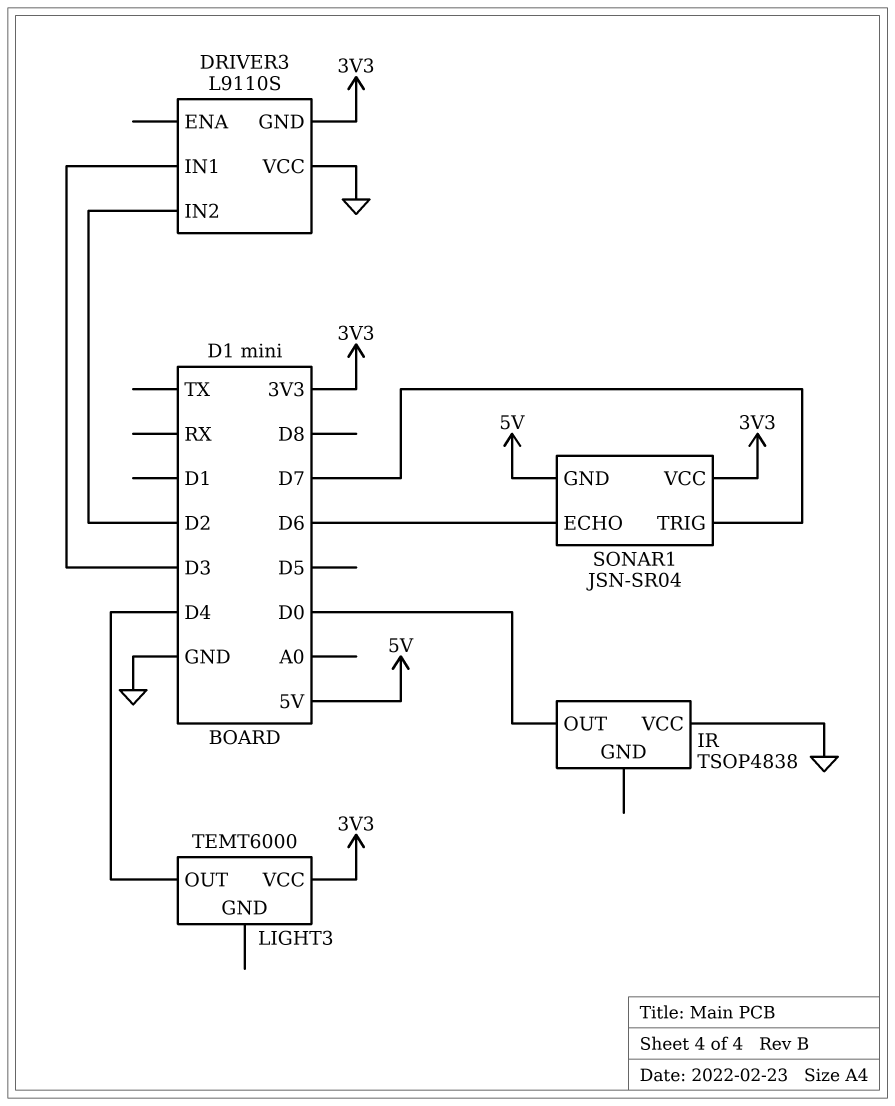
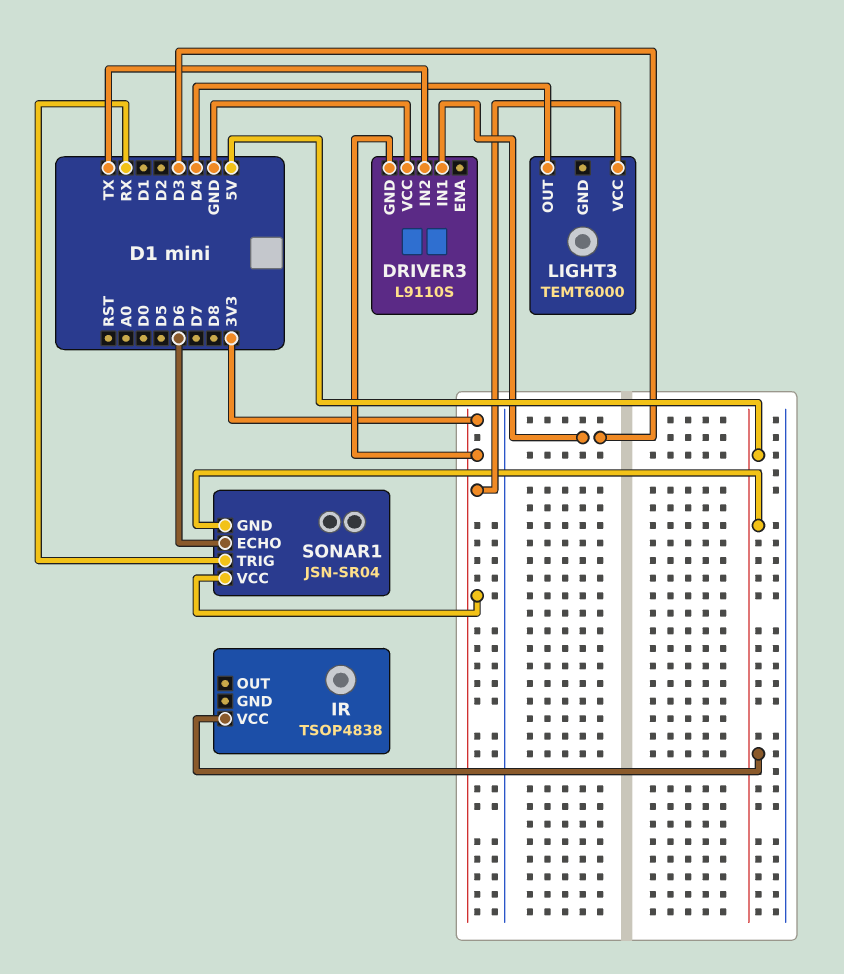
DRIVER3 pin IN2: D2 -> TX
IR pin OUT: D0 -> none
IR pin VCC: GND -> 5V
SONAR1 pin TRIG: D7 -> RX

